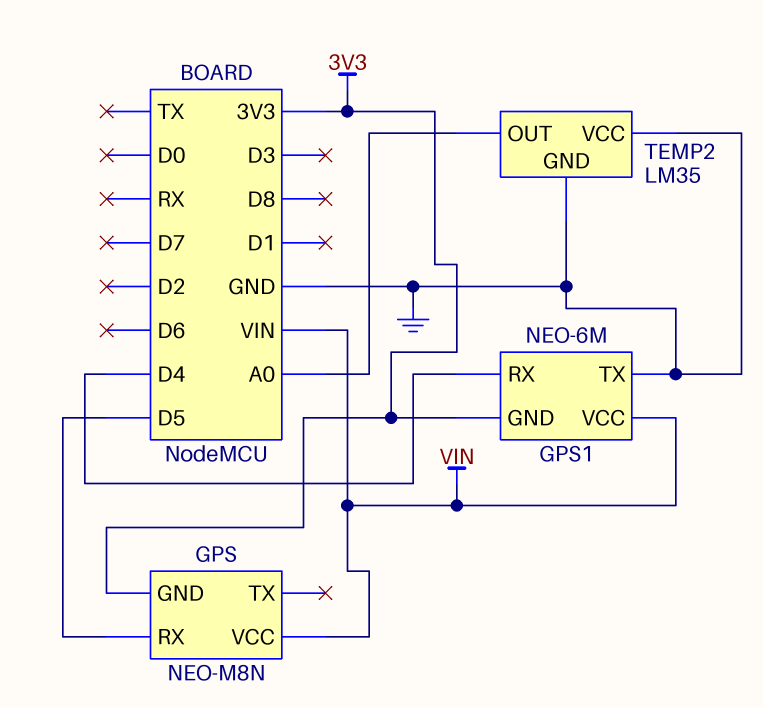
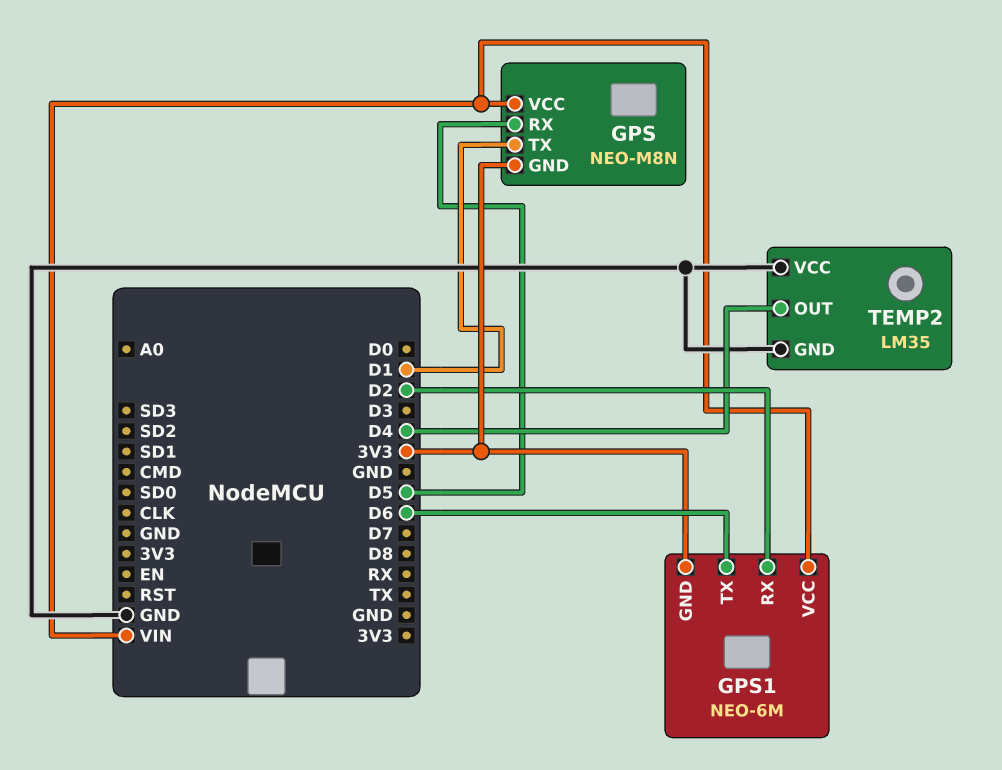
GPS pin TX: none -> D1
GPS1 pin RX: D4 -> D2
GPS1 pin TX: GND -> D6
TEMP2 pin OUT: A0 -> D4

